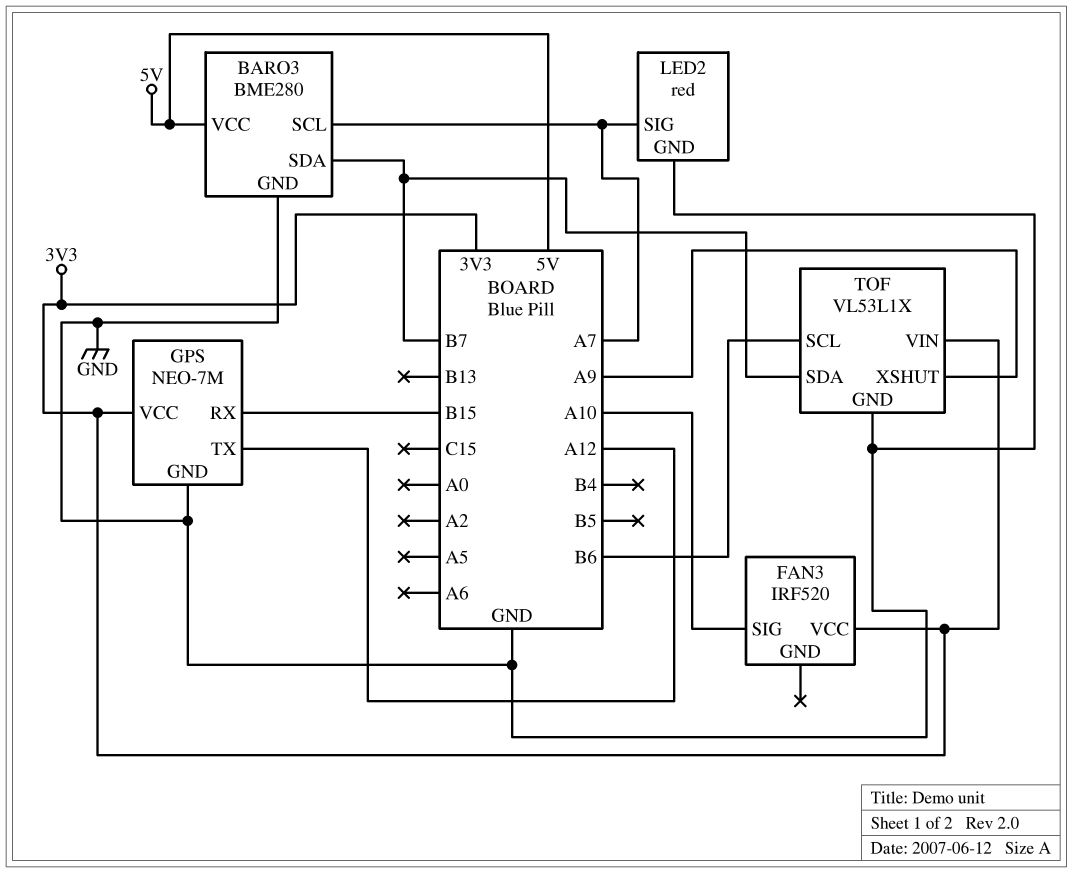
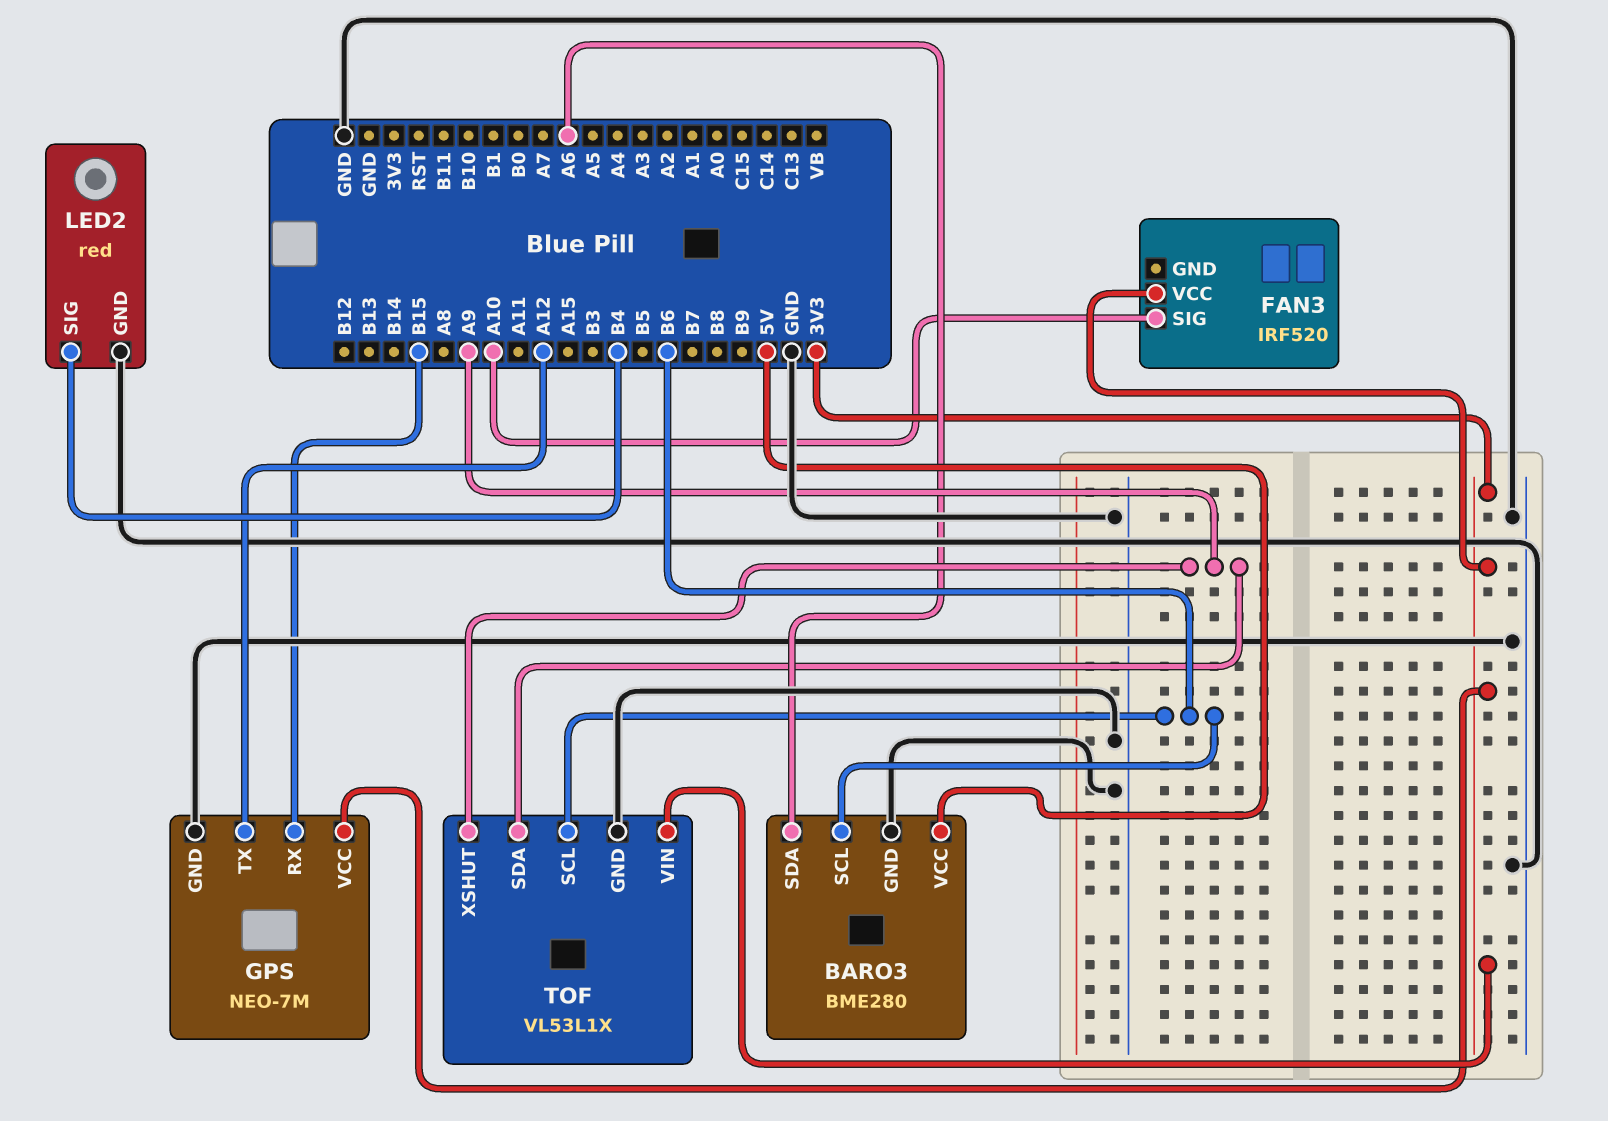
BARO3 pin SCL: A7 -> B6
BARO3 pin SDA: B7 -> A6
LED2 pin SIG: A7 -> B4
TOF pin SDA: B7 -> A9

